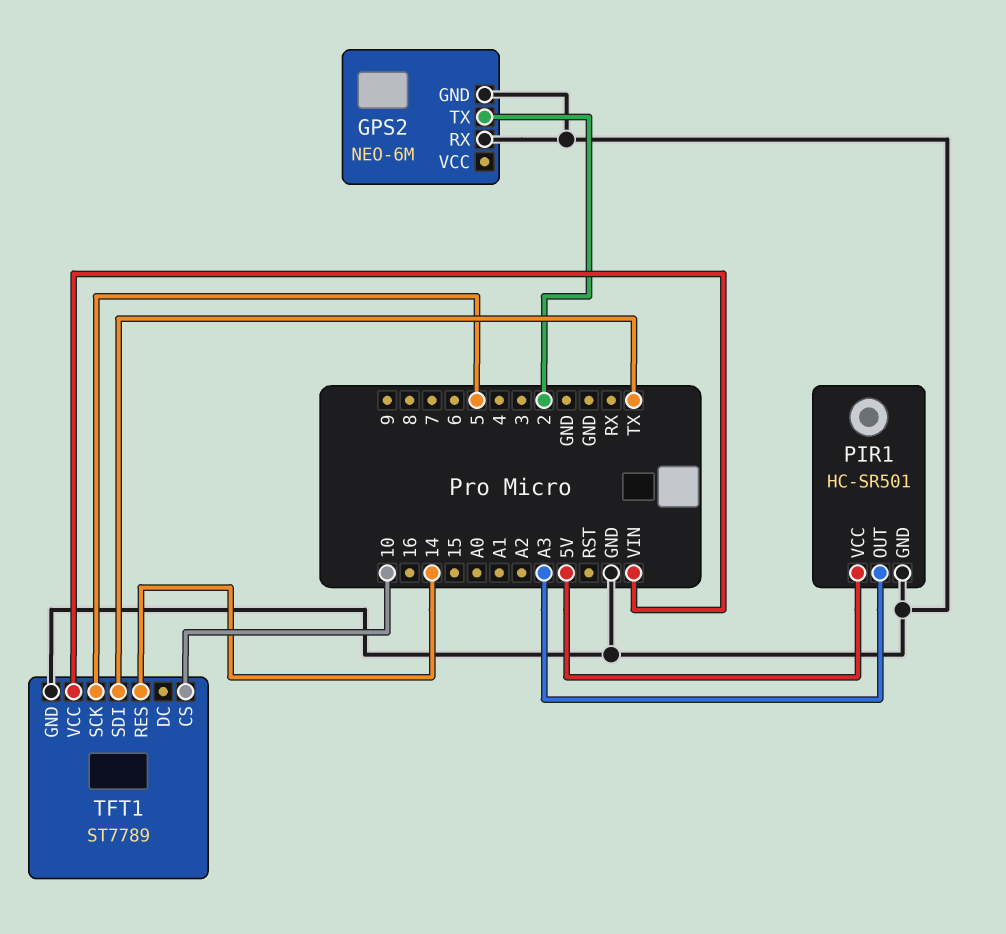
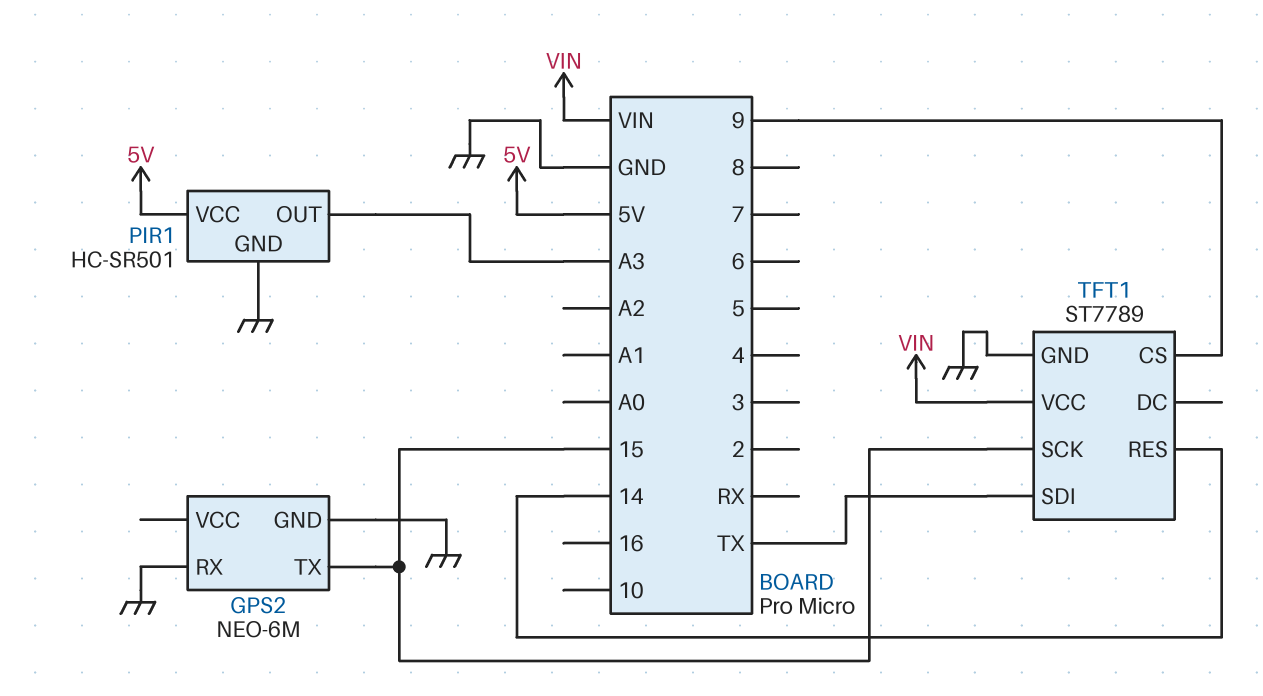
GPS2 pin TX: 2 -> 15
TFT1 pin CS: 10 -> 9
TFT1 pin SCK: 5 -> 15

